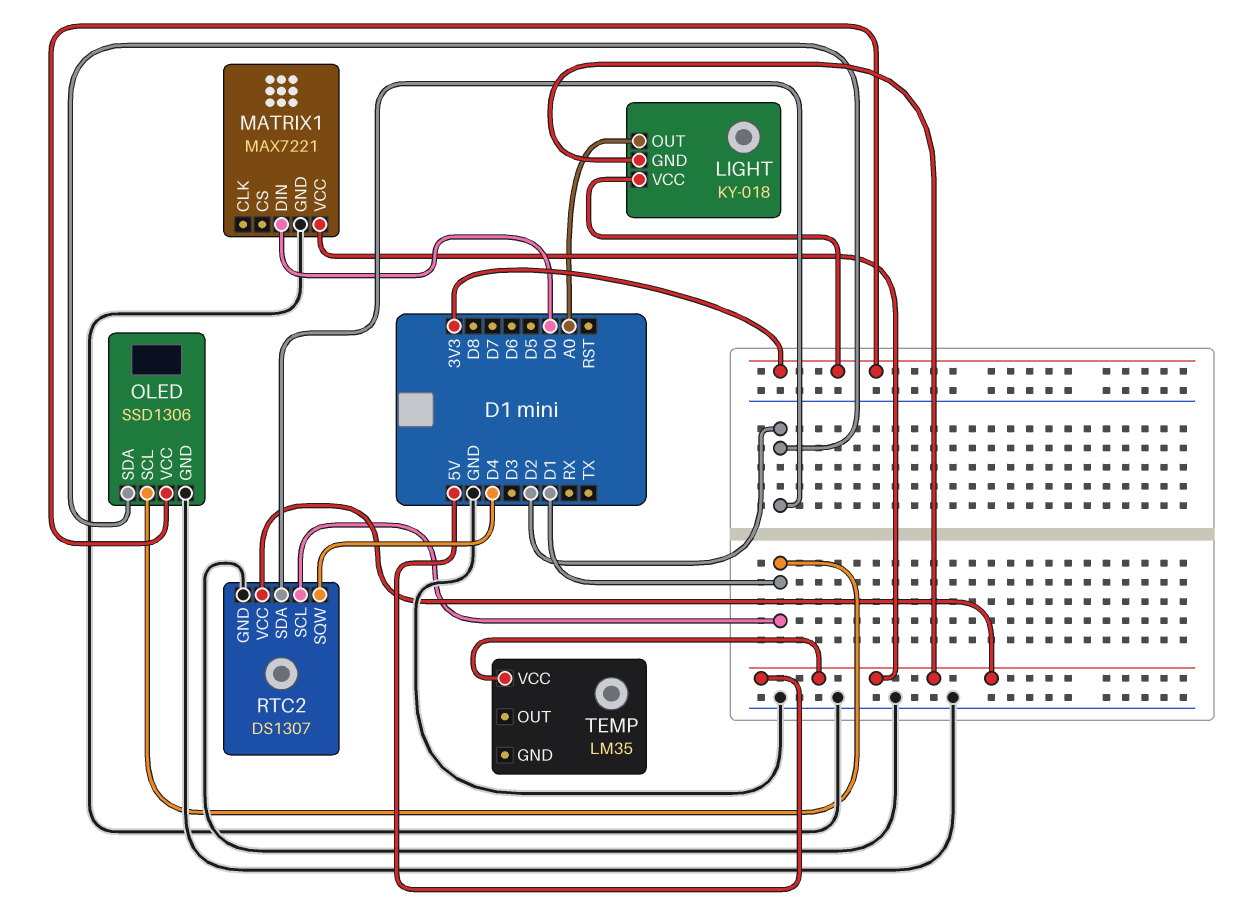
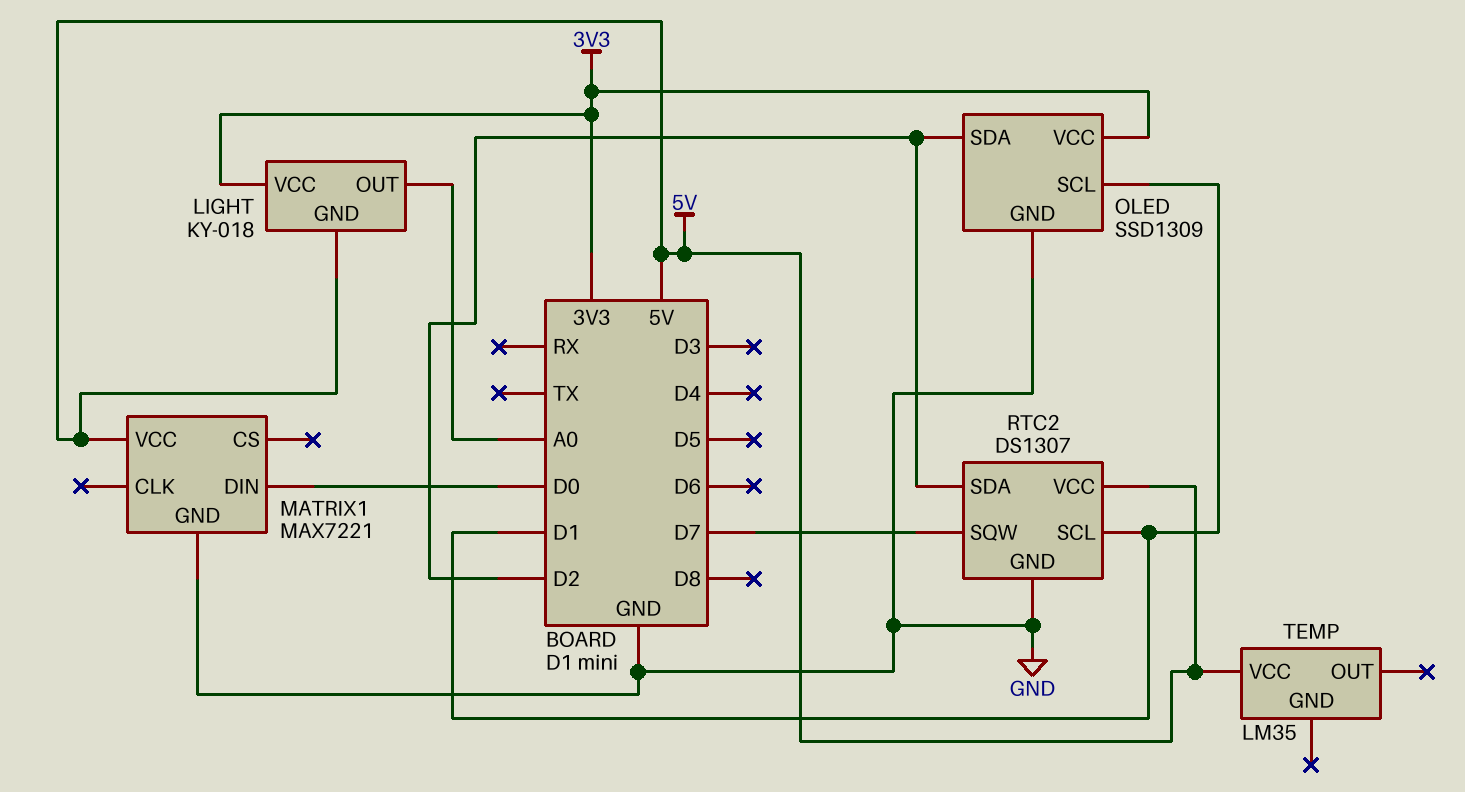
OLED: SSD1306 -> SSD1309
RTC2 pin SQW: D4 -> D7

